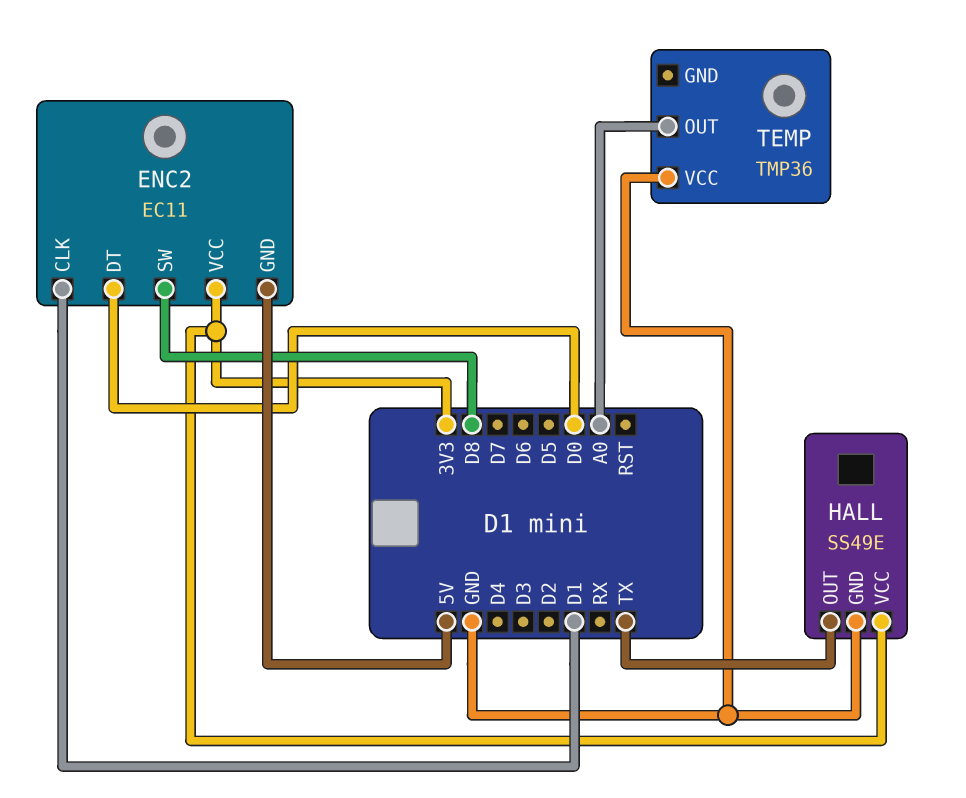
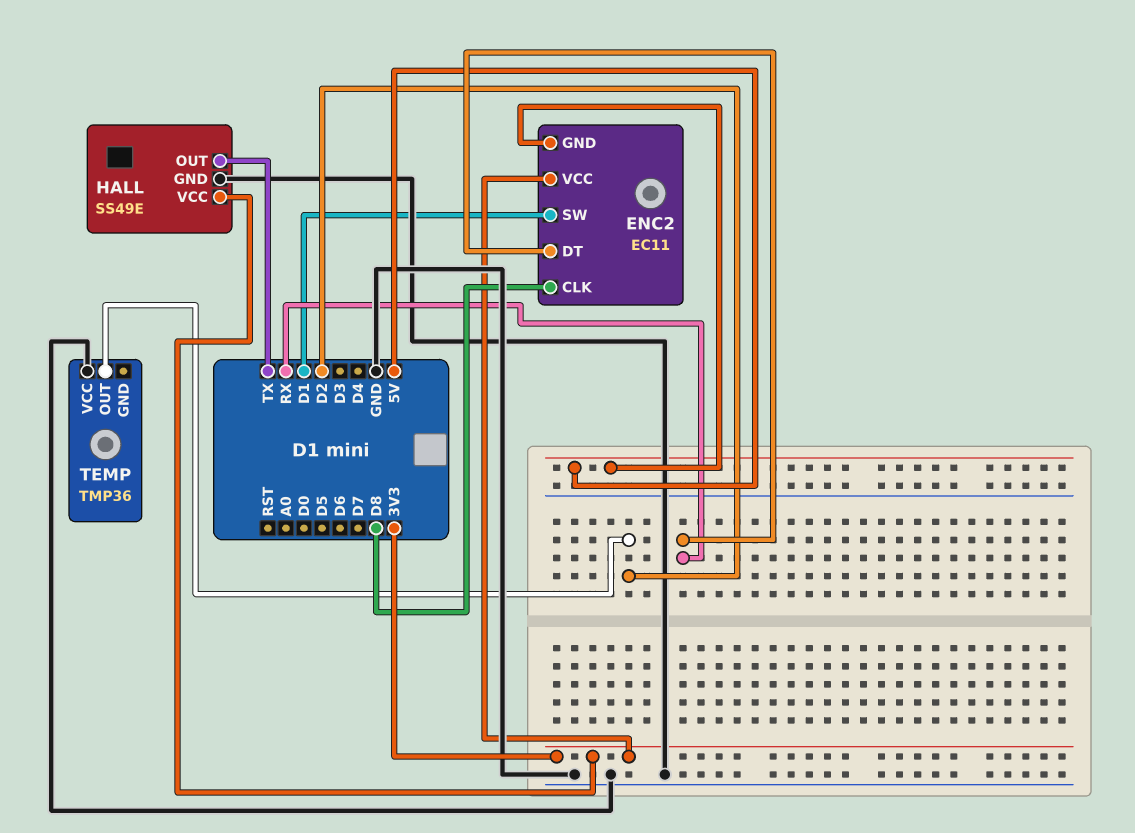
ENC2 pin CLK: D1 -> D8
ENC2 pin DT: D0 -> RX
ENC2 pin SW: D8 -> D1
TEMP pin OUT: A0 -> D2

